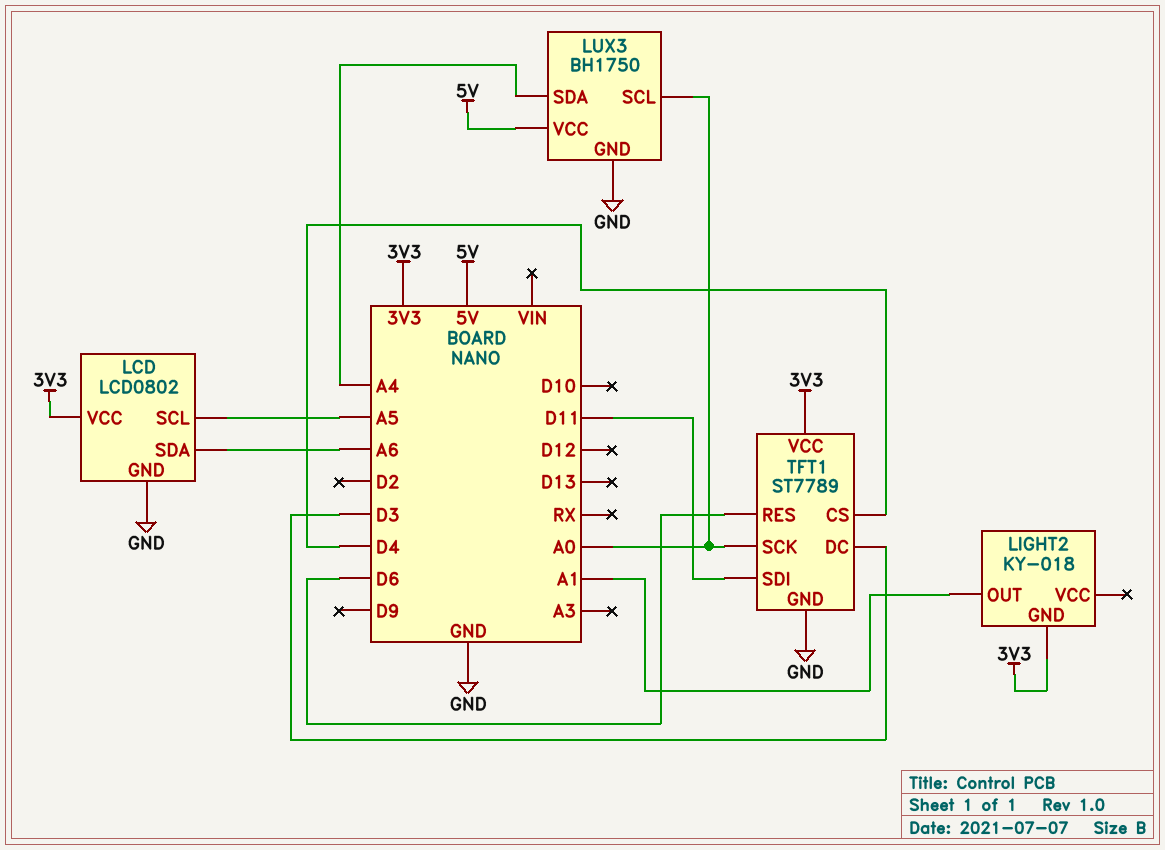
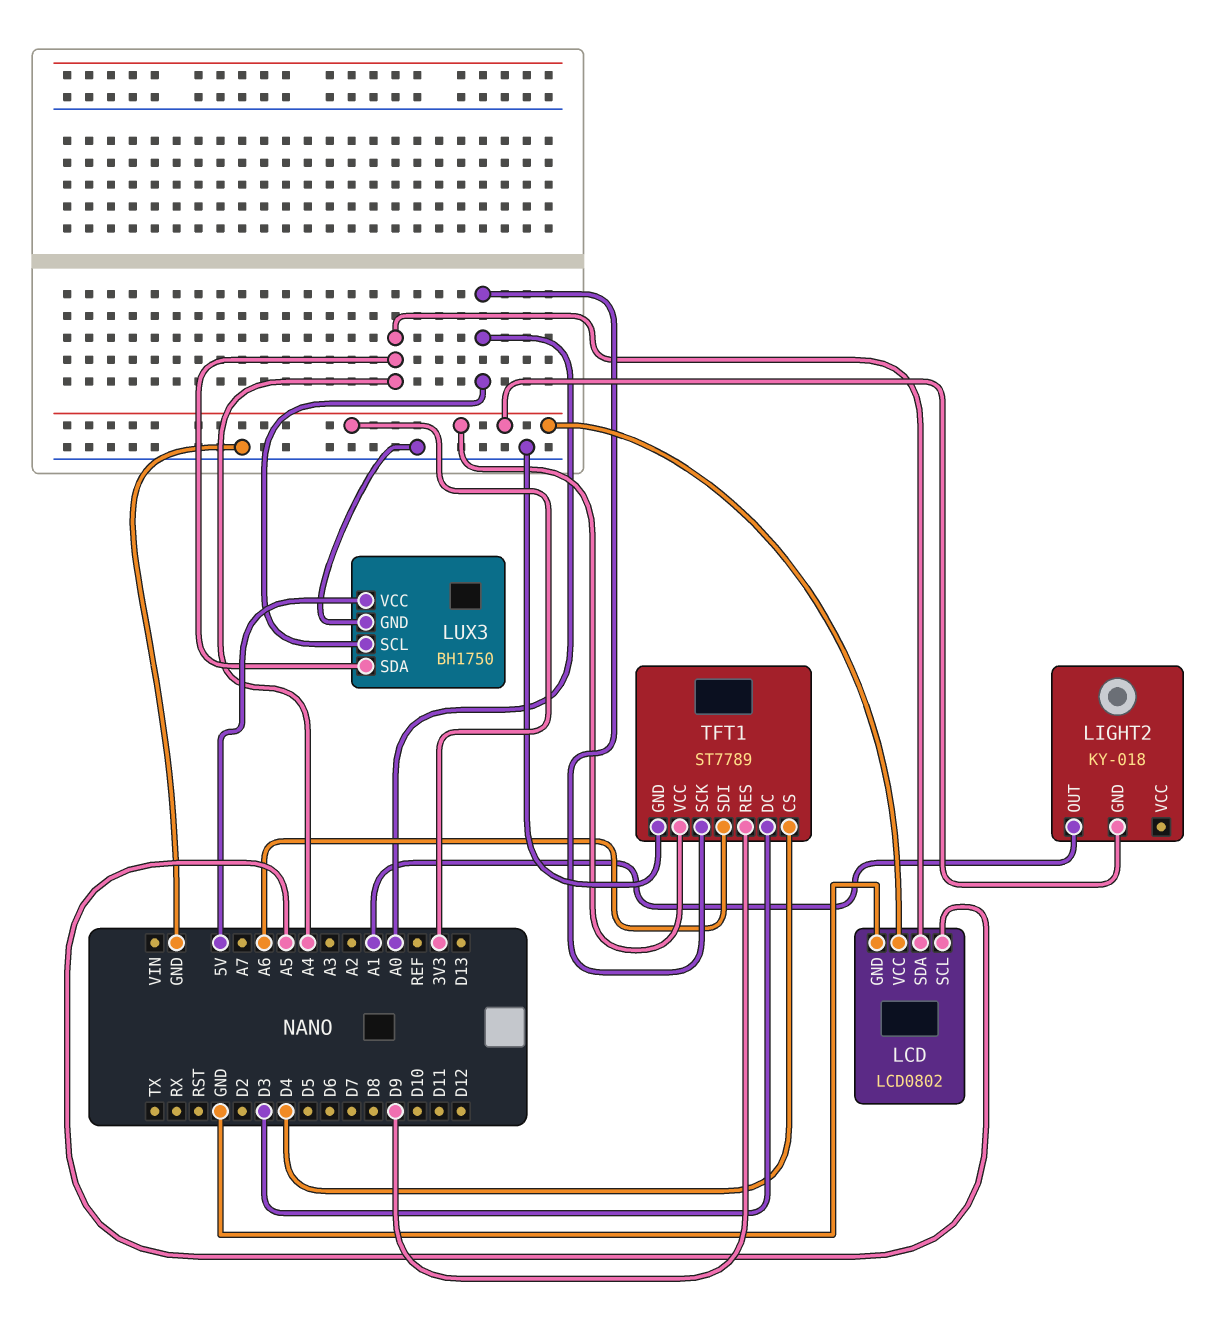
LCD pin SDA: A6 -> A4
TFT1 pin RES: D6 -> D9
TFT1 pin SDI: D11 -> A6

